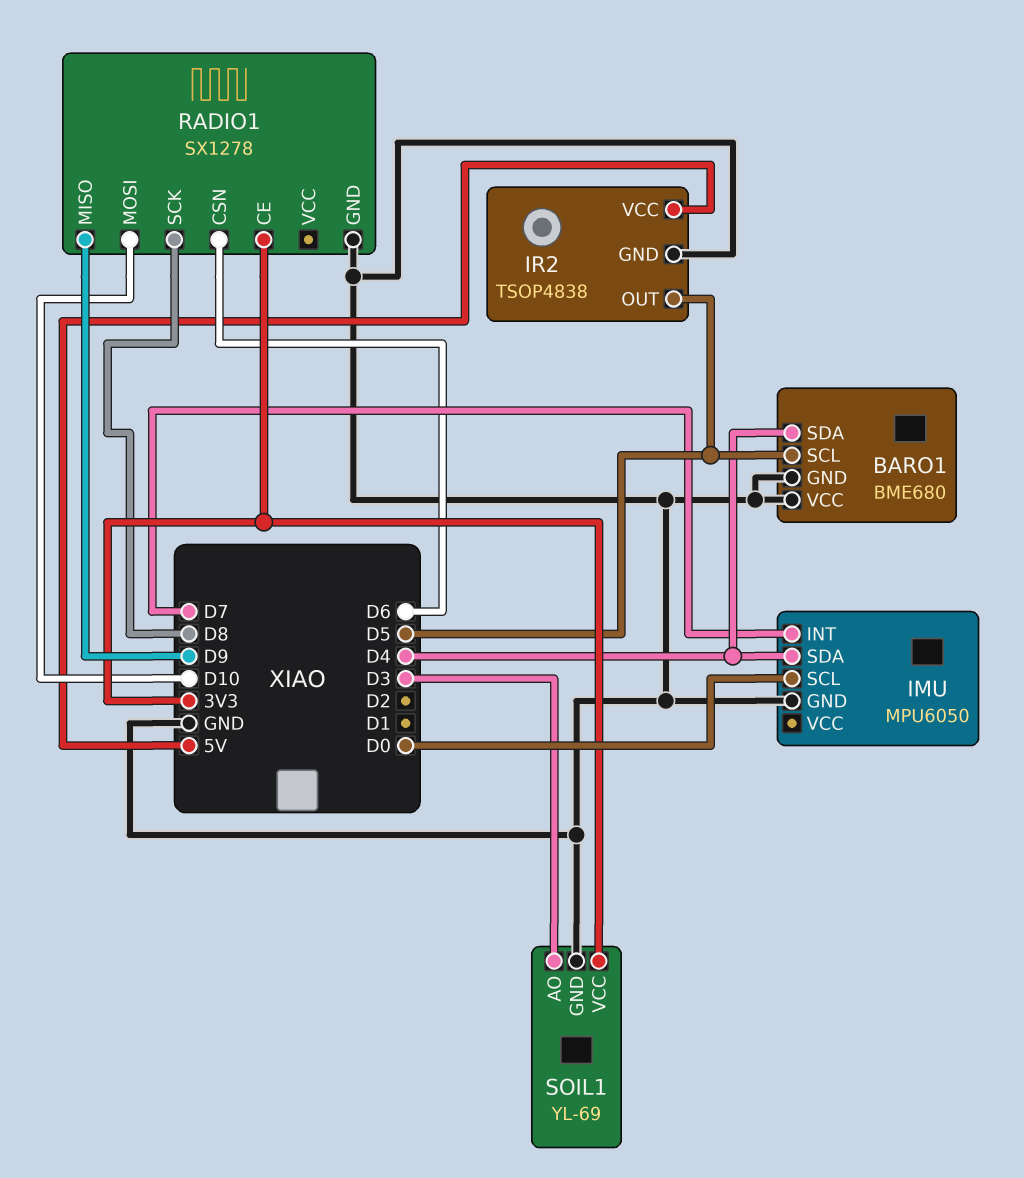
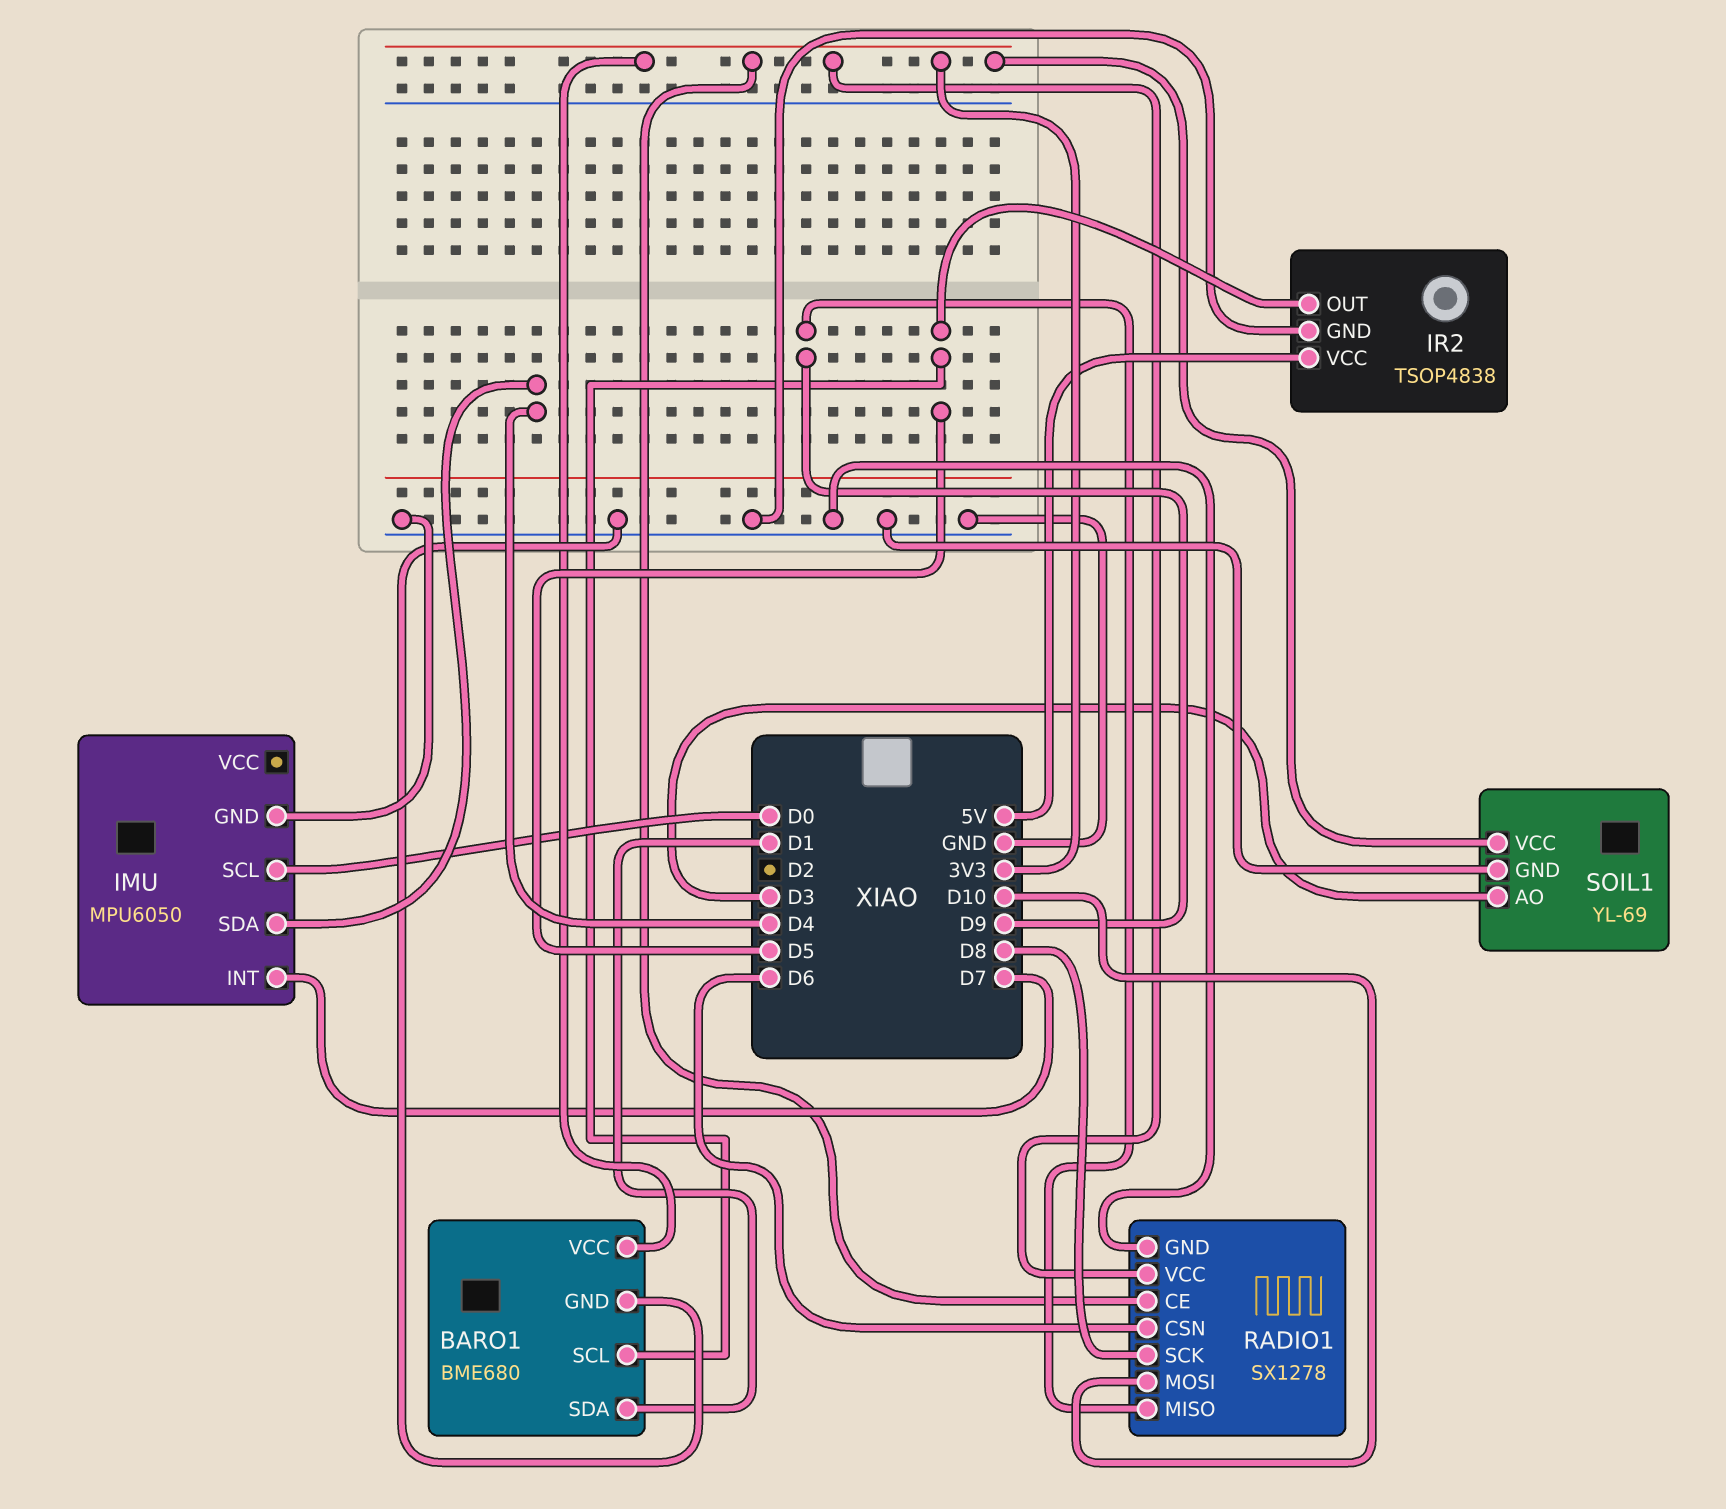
BARO1 pin SDA: D4 -> D1
BARO1 pin VCC: GND -> 3V3
RADIO1 pin VCC: none -> 3V3

